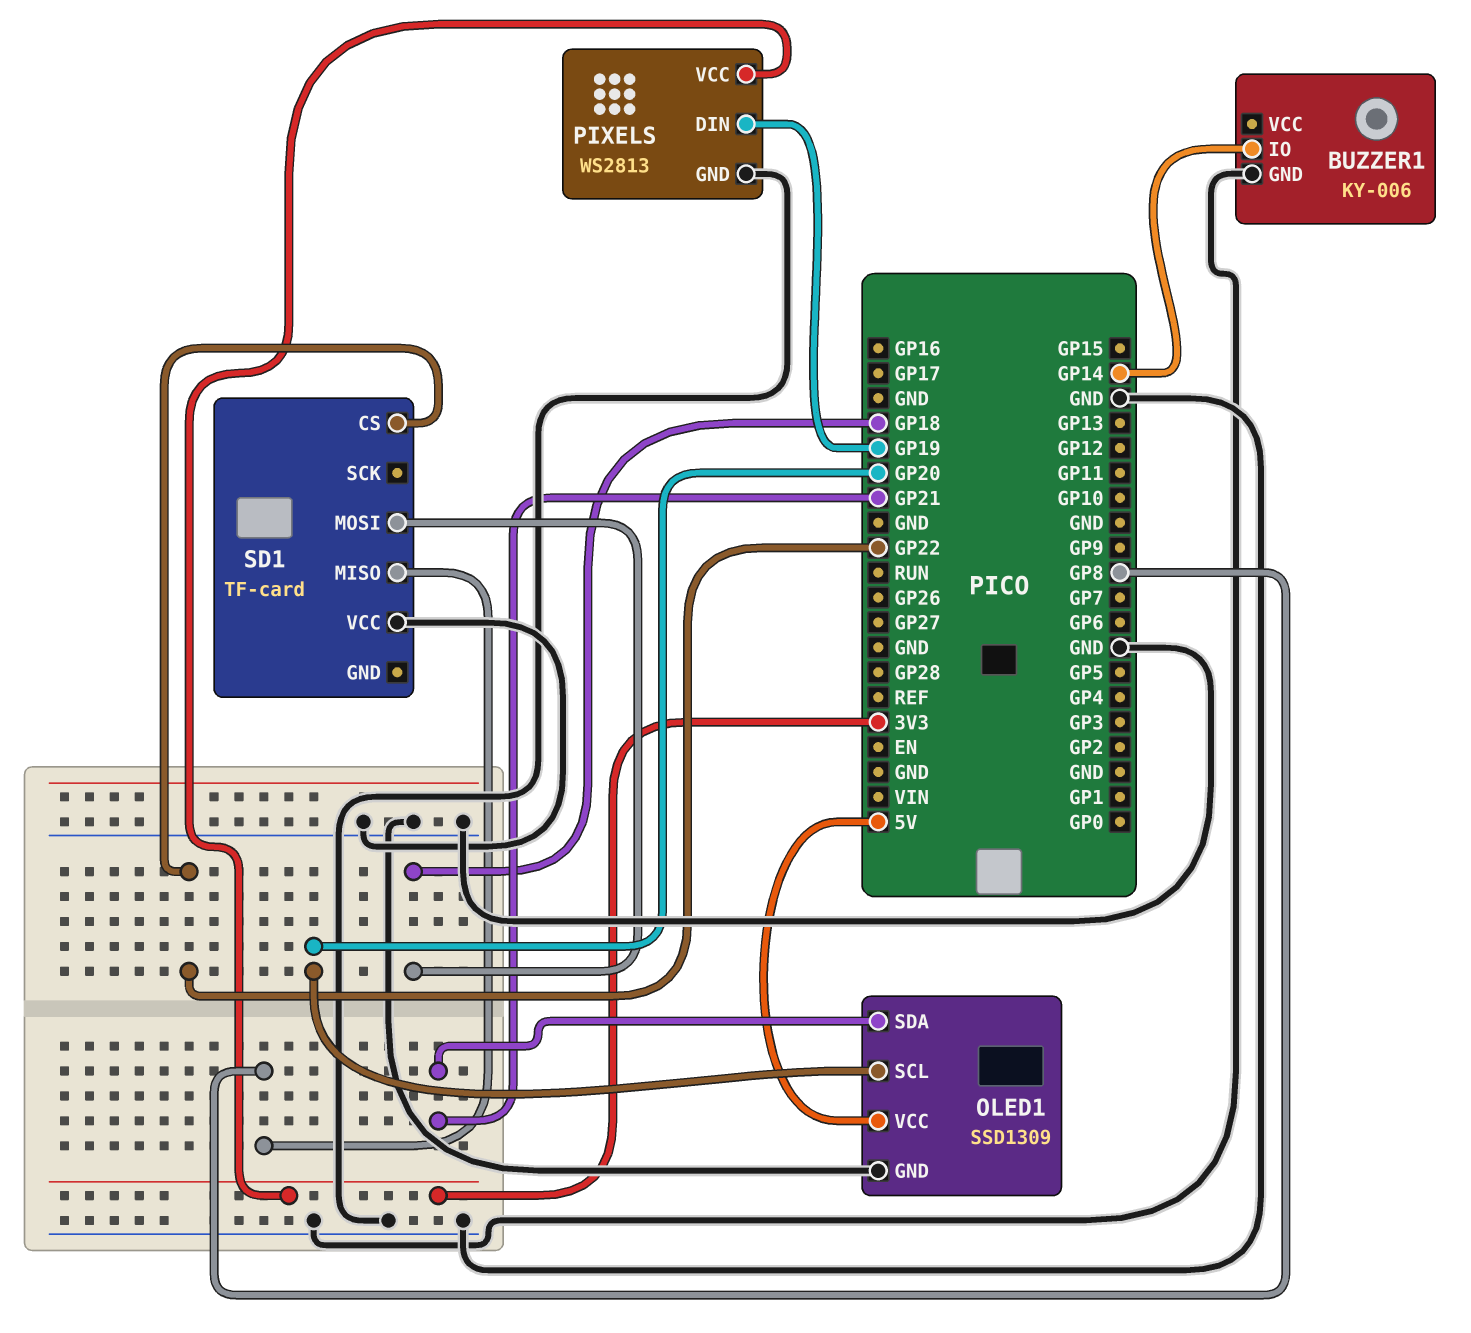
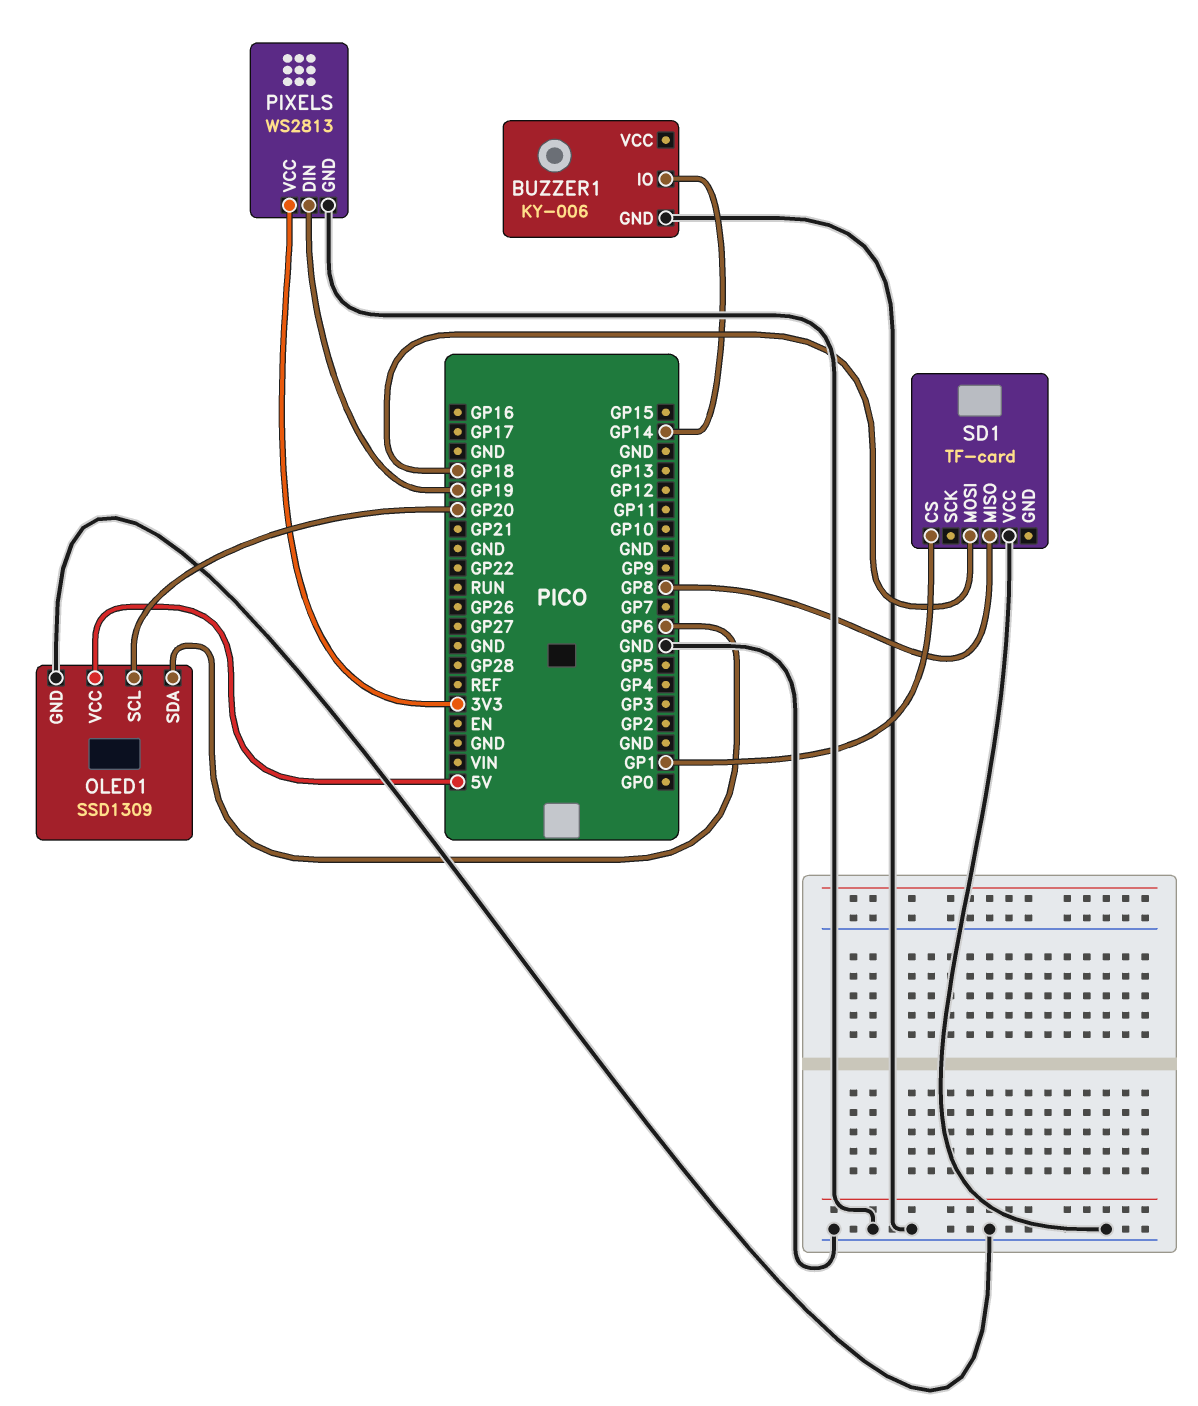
OLED1 pin SDA: GP21 -> GP6
SD1 pin CS: GP22 -> GP1

